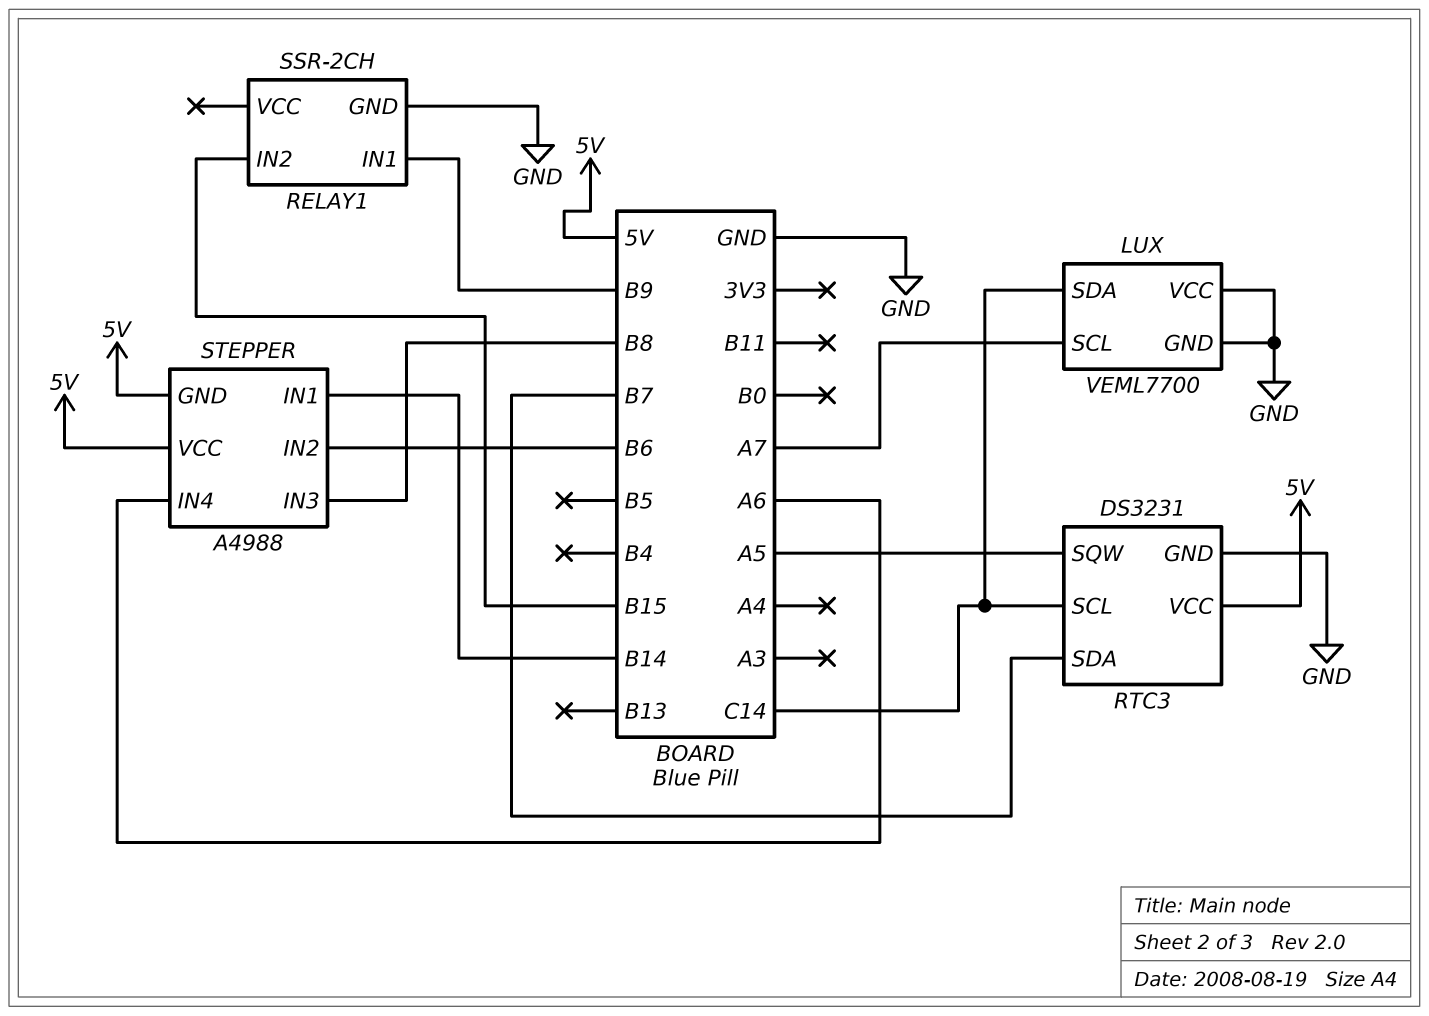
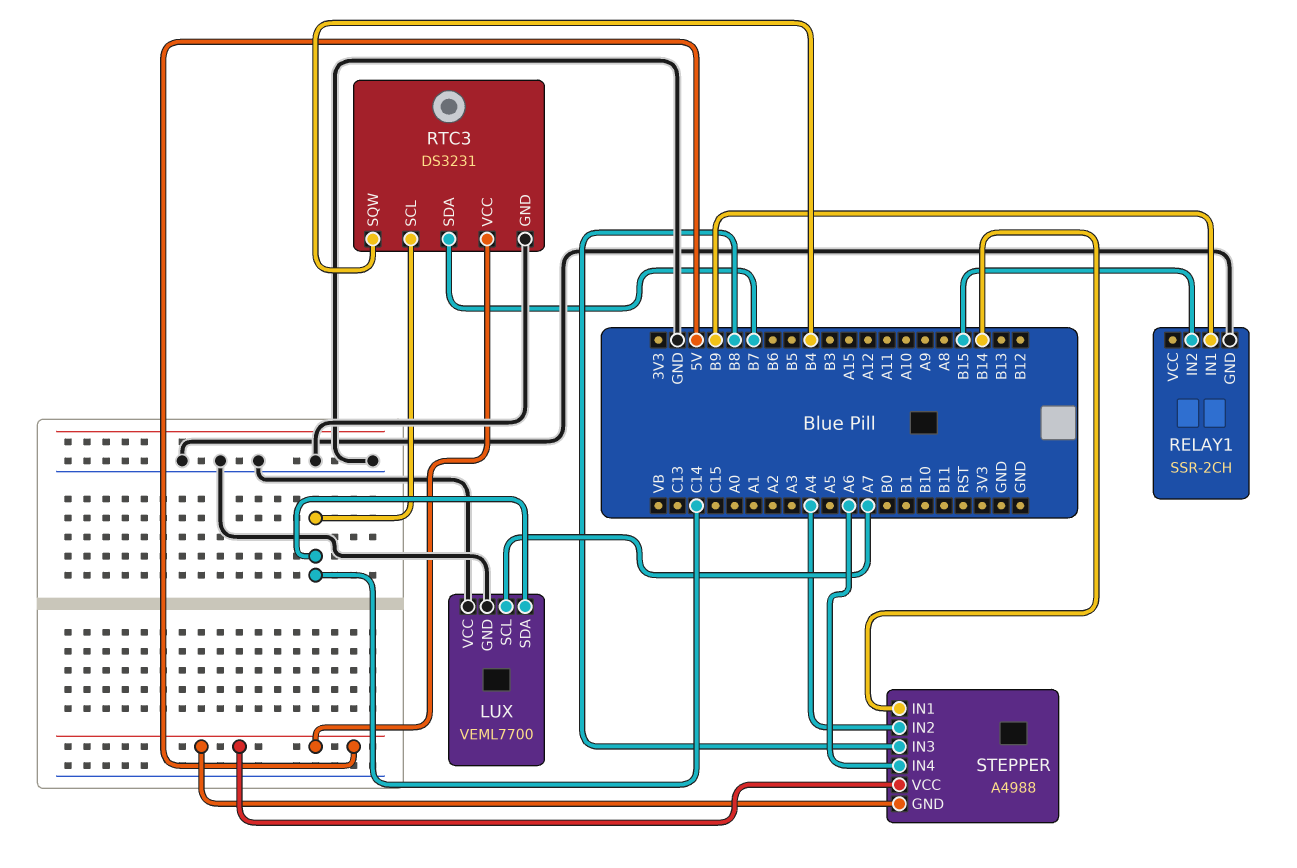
RTC3 pin SQW: A5 -> B4
STEPPER pin IN2: B6 -> A4

